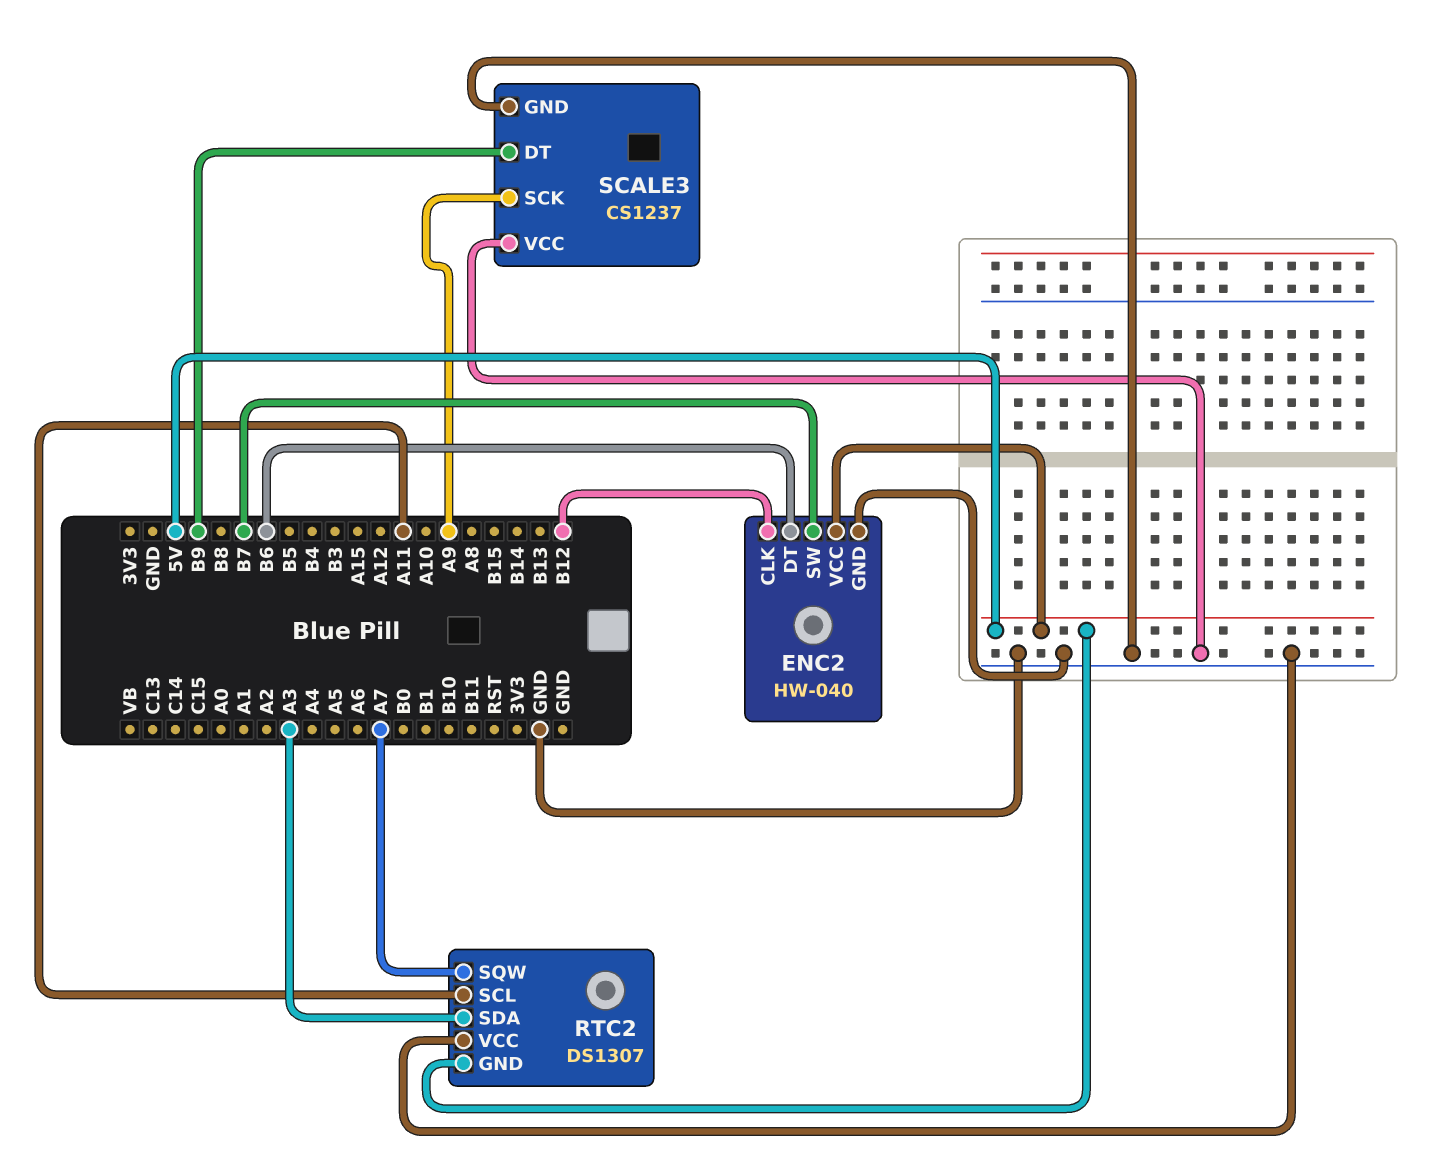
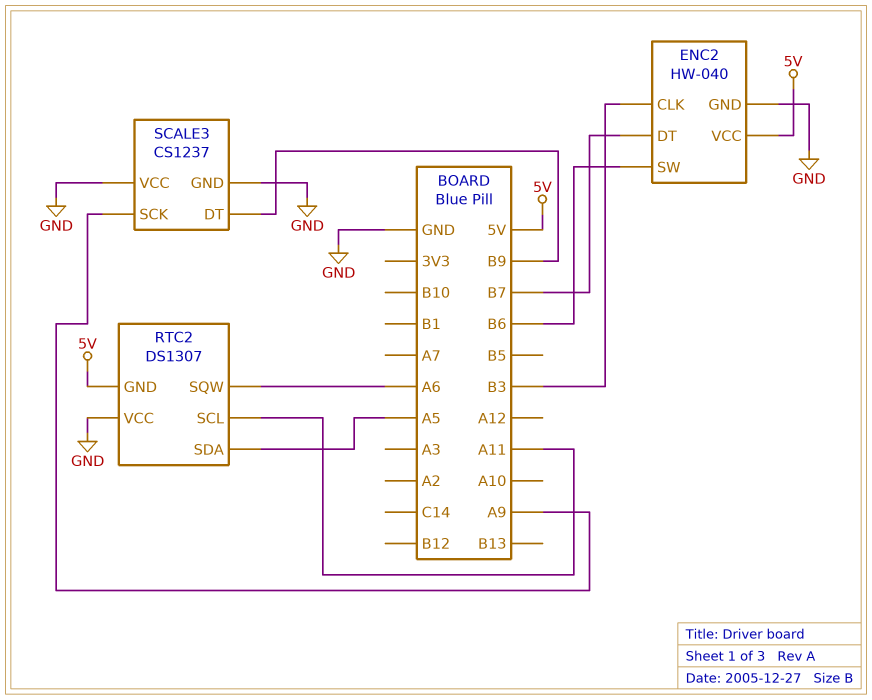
ENC2 pin CLK: B12 -> B3
ENC2 pin DT: B6 -> B7
ENC2 pin SW: B7 -> B6
RTC2 pin SDA: A3 -> A5
RTC2 pin SQW: A7 -> A6

